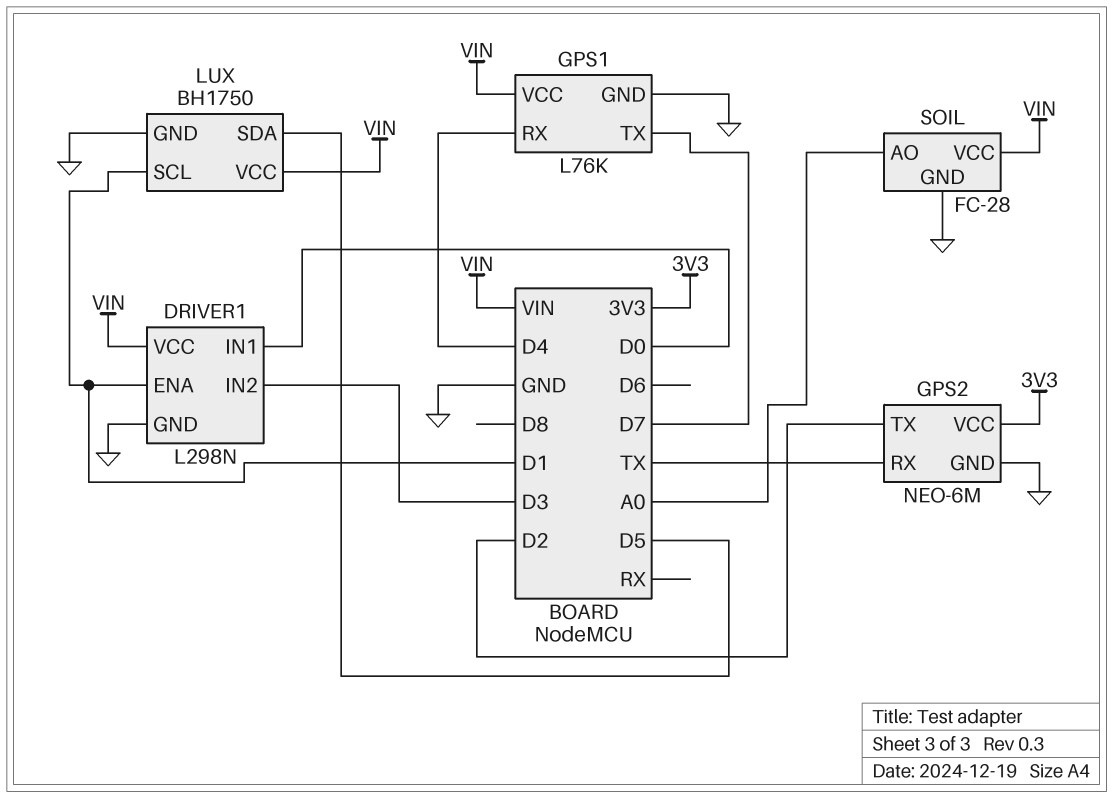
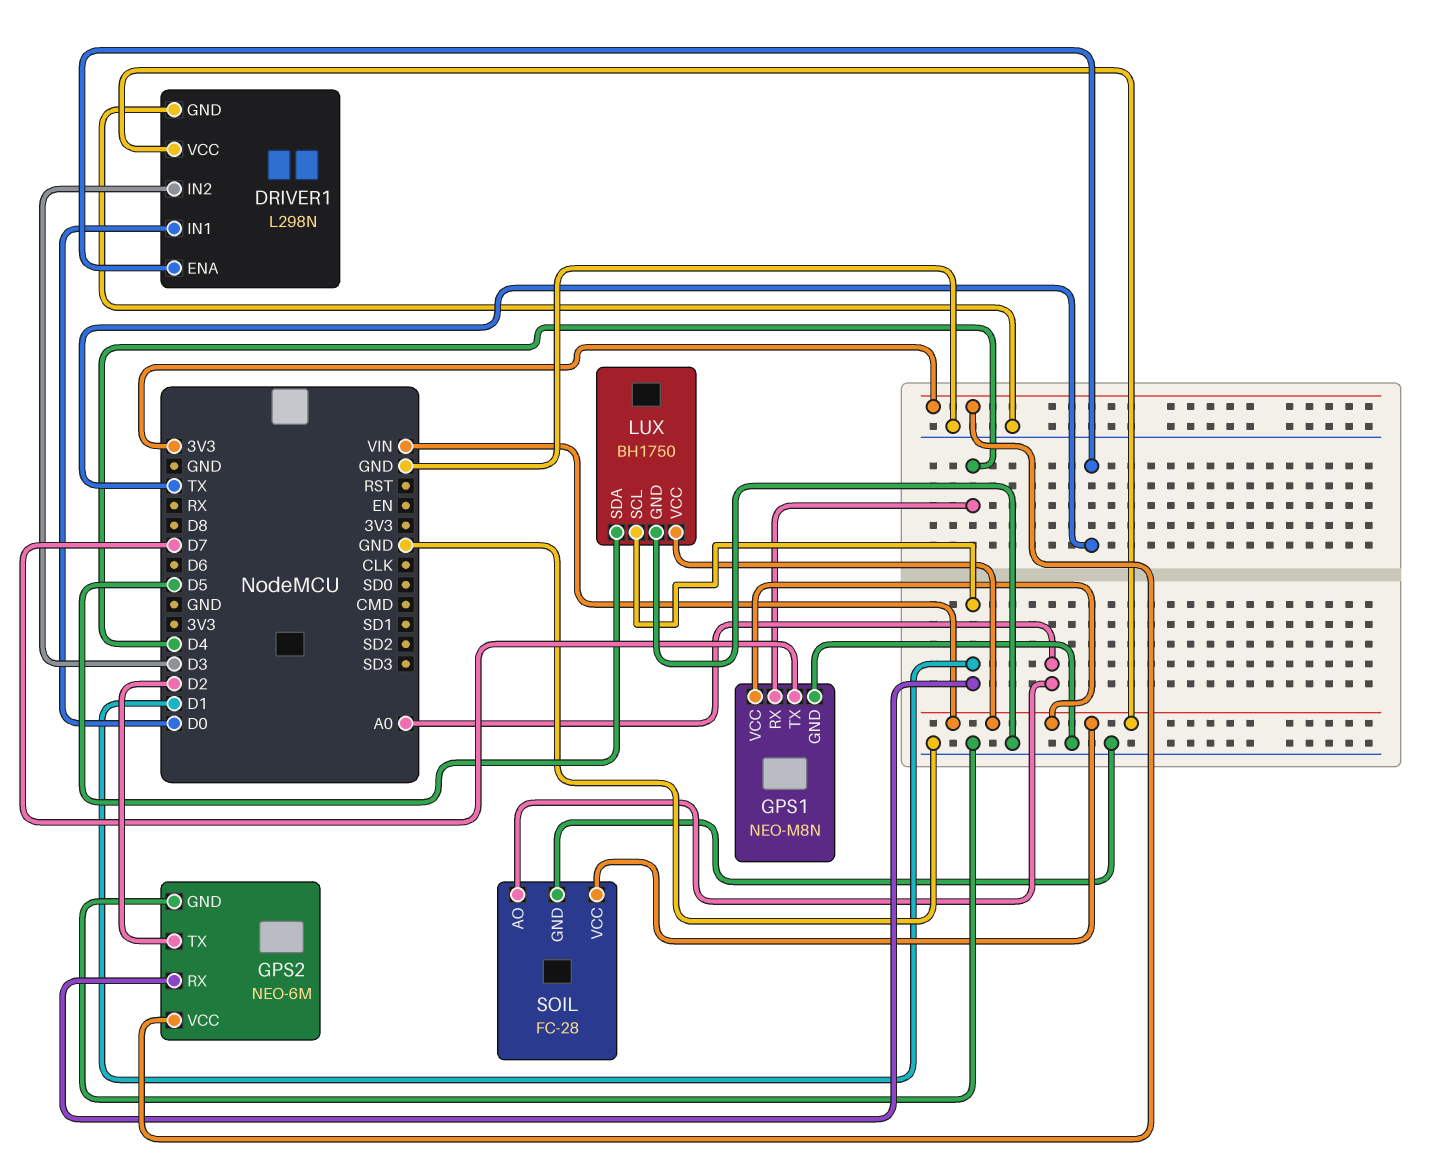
DRIVER1 pin ENA: D1 -> TX
GPS1: L76K -> NEO-M8N
GPS2 pin RX: TX -> D1

